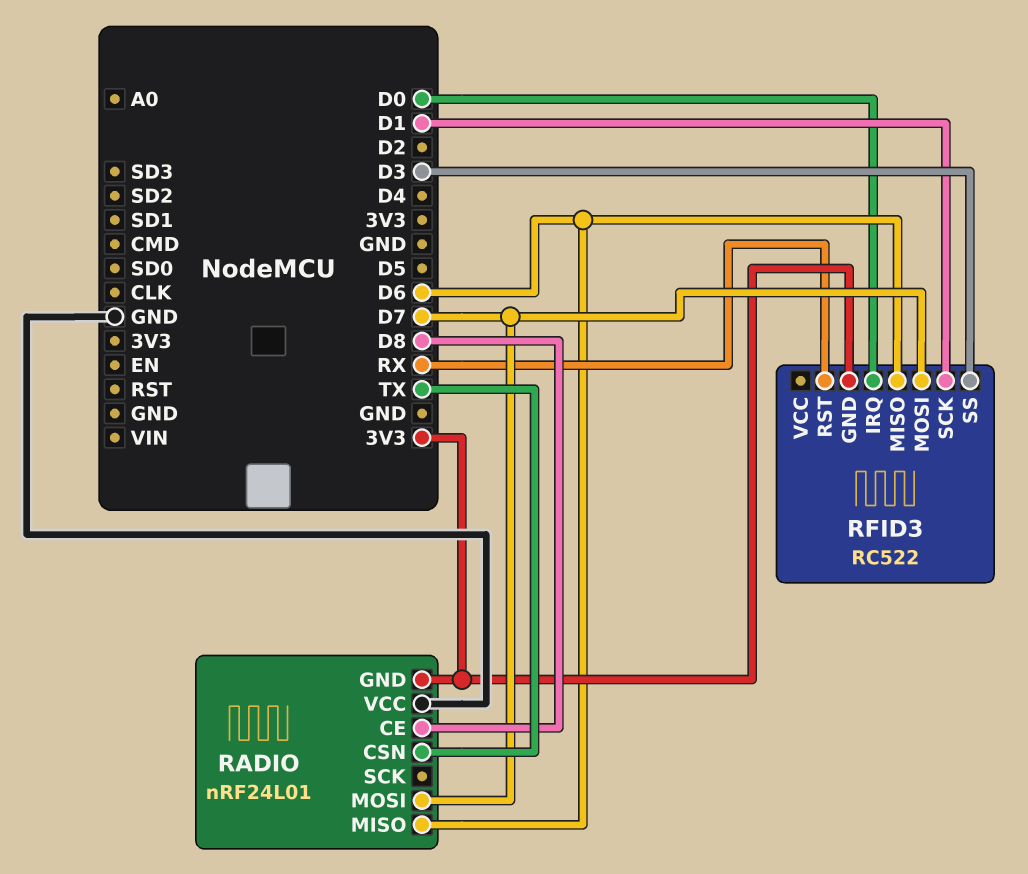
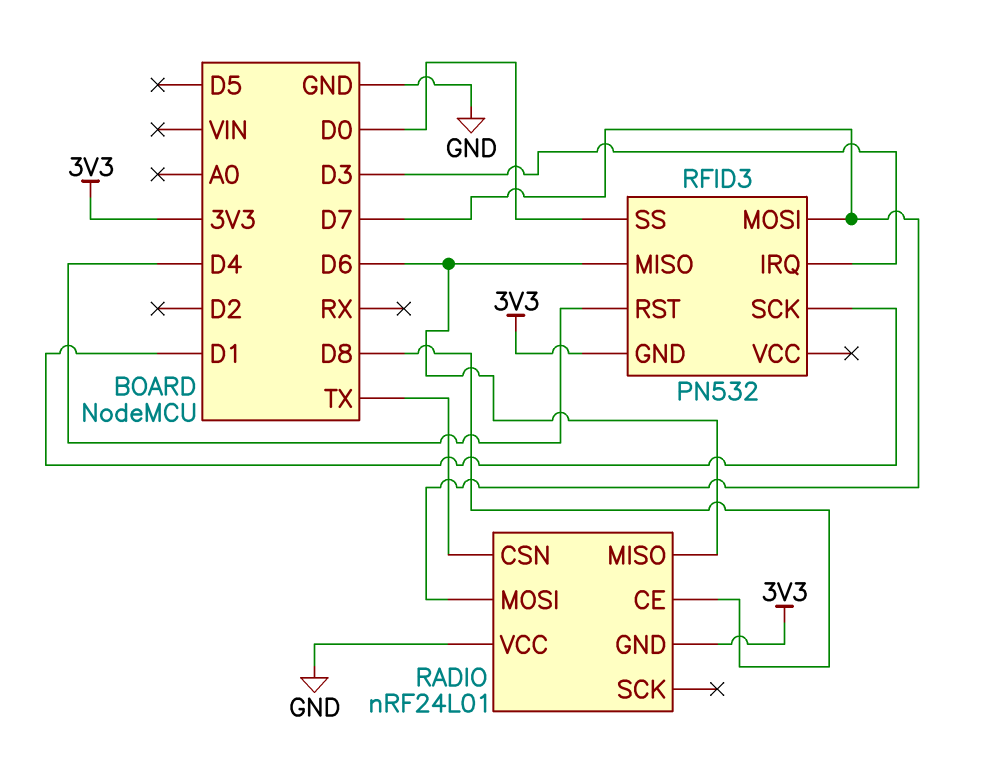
RFID3: RC522 -> PN532
RFID3 pin IRQ: D0 -> D3
RFID3 pin RST: RX -> D4
RFID3 pin SS: D3 -> D0

